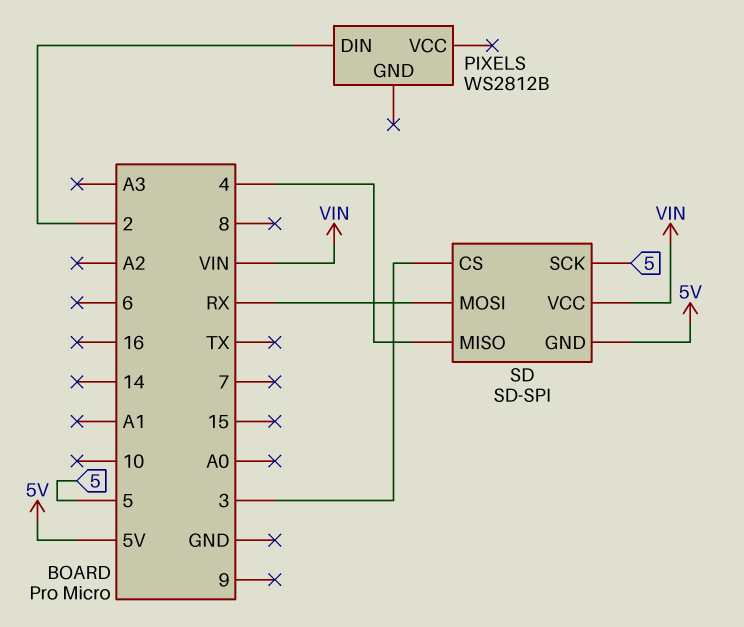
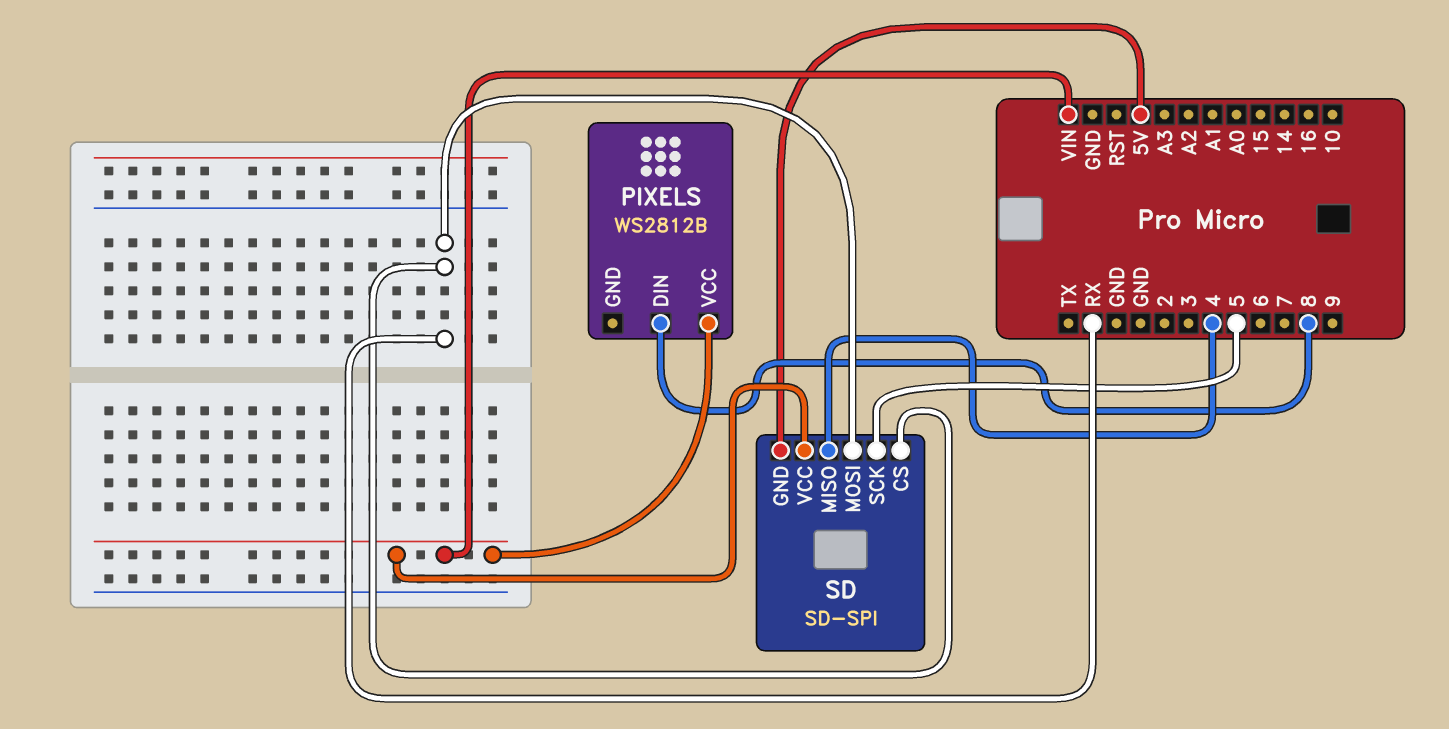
PIXELS pin DIN: 2 -> 8
PIXELS pin VCC: none -> VIN
SD pin CS: 3 -> RX

